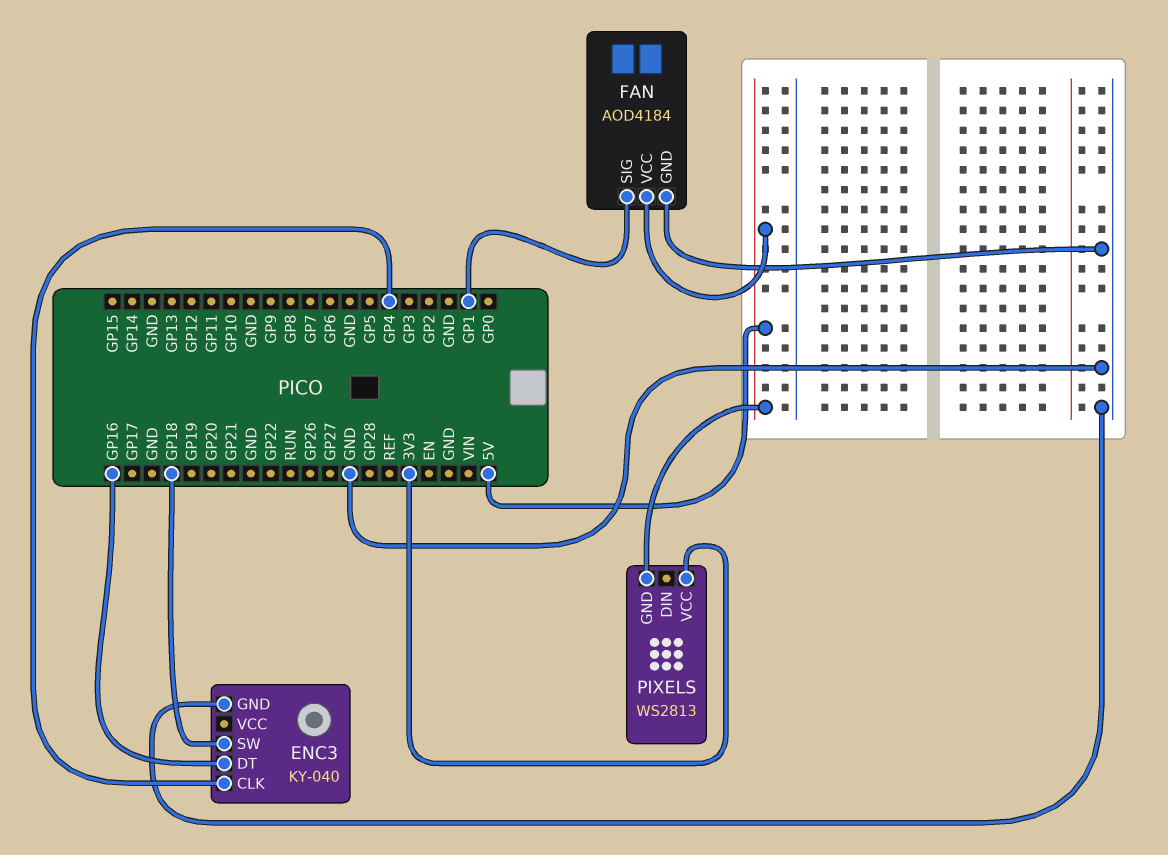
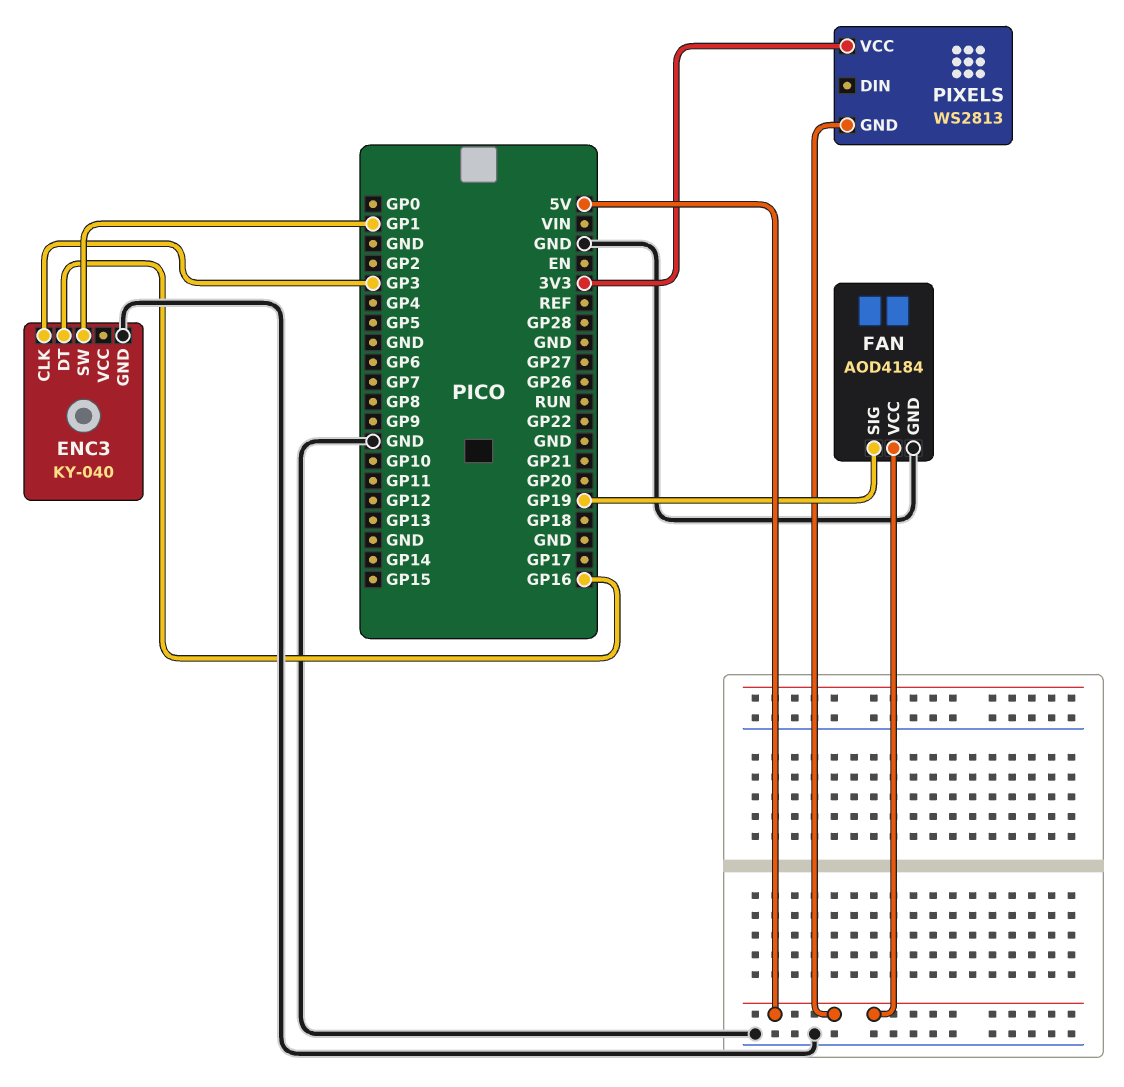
ENC3 pin CLK: GP4 -> GP3
ENC3 pin SW: GP18 -> GP1
FAN pin SIG: GP1 -> GP19

